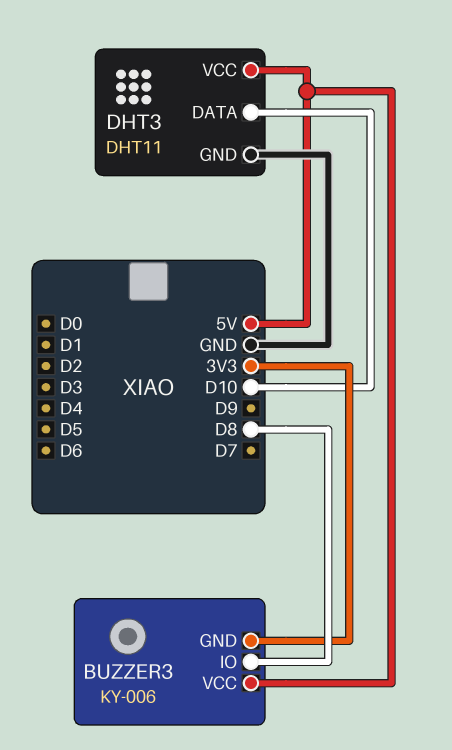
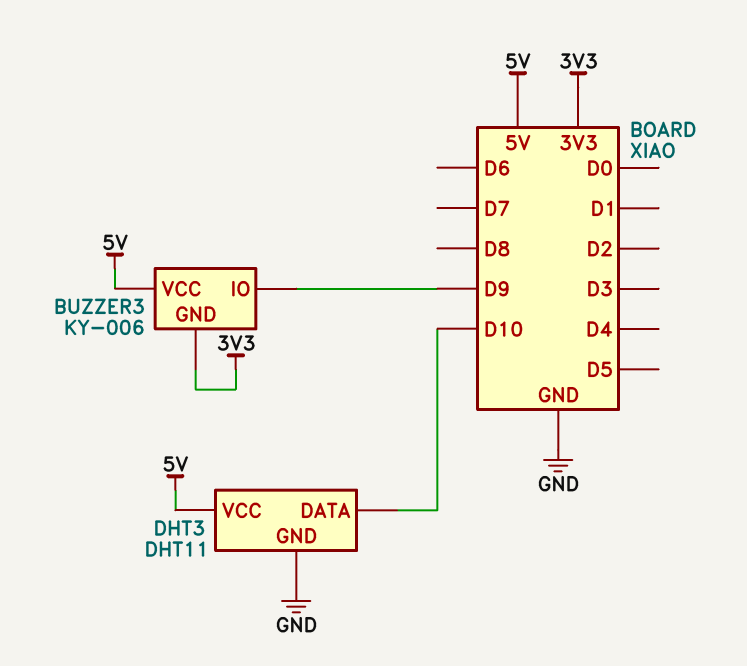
BUZZER3 pin IO: D8 -> D9

